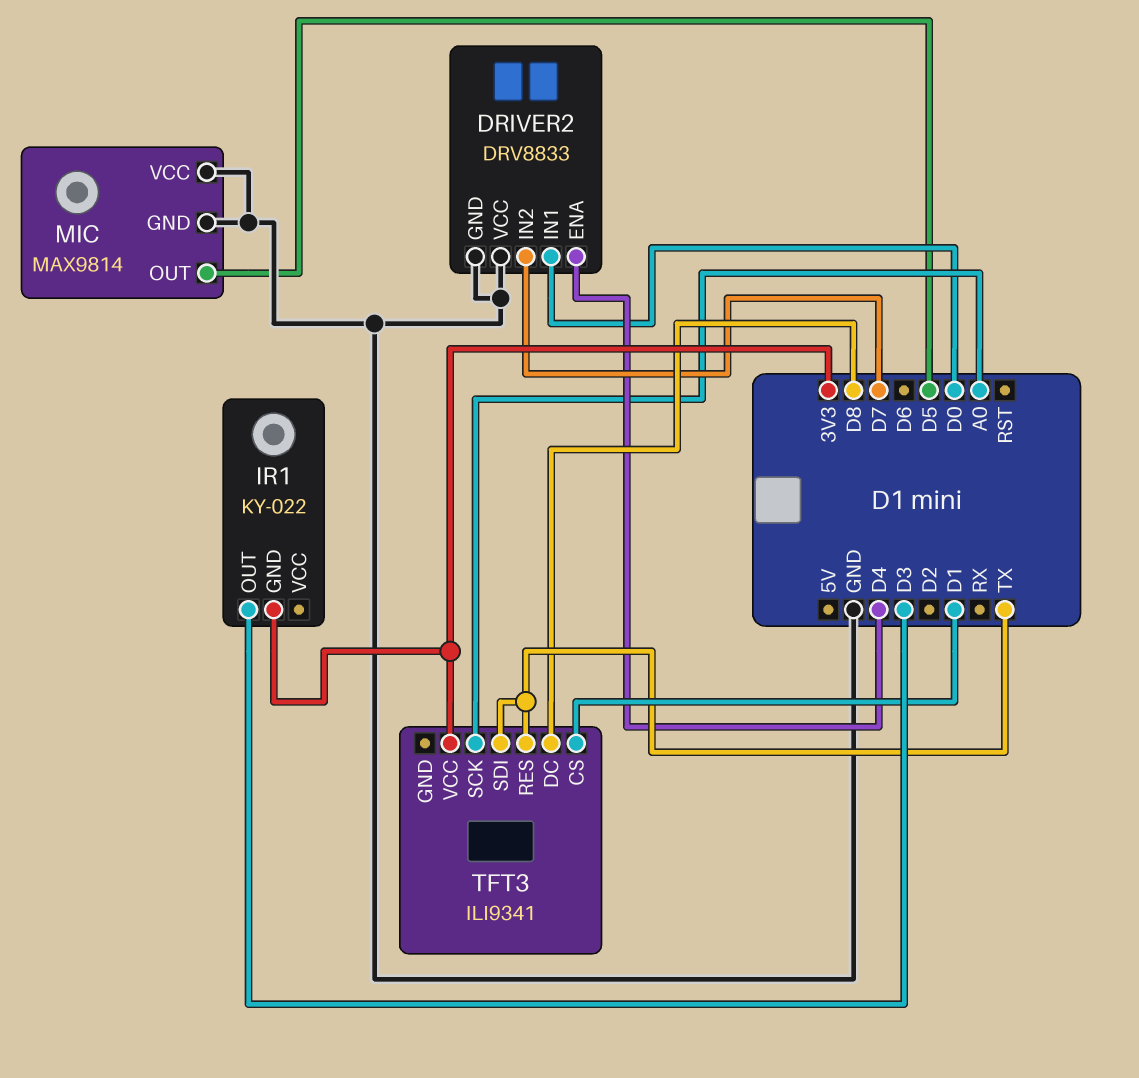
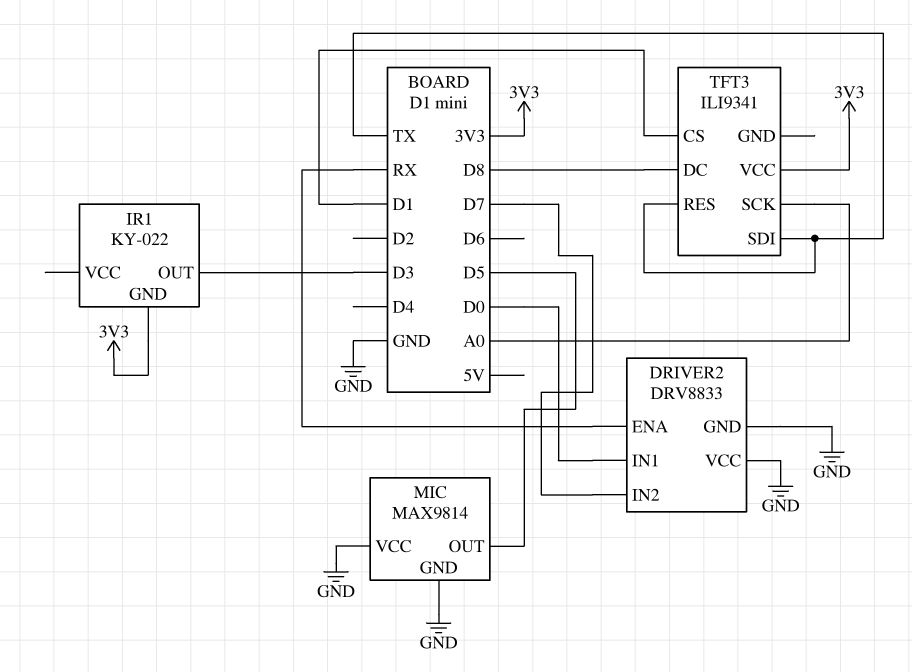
DRIVER2 pin ENA: D4 -> RX

